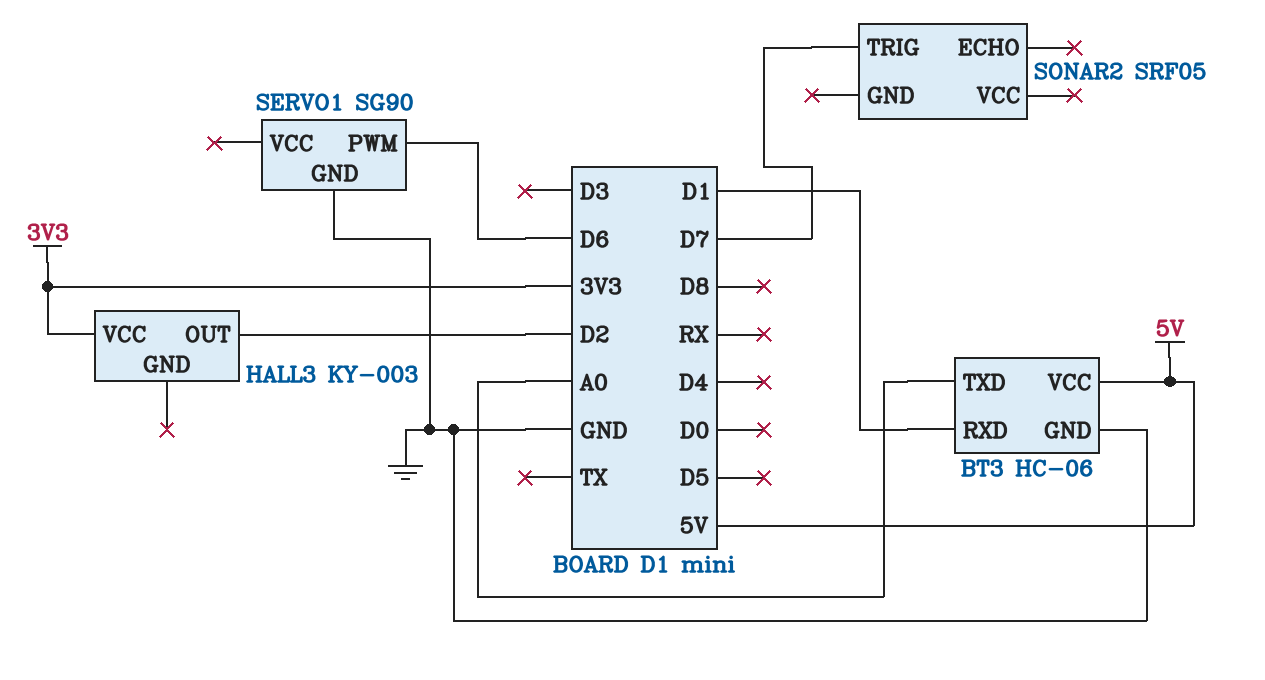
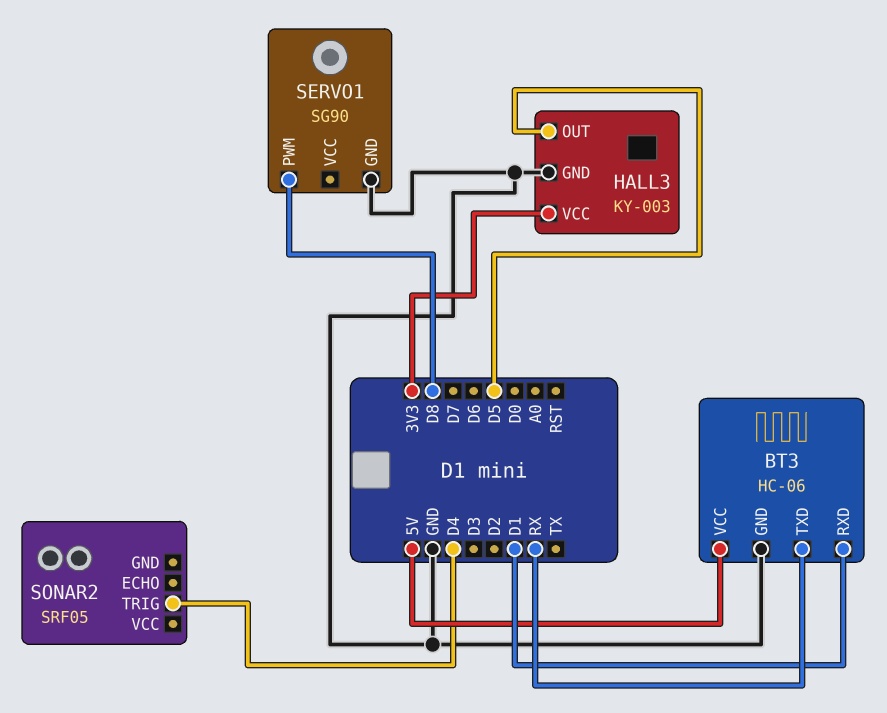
BT3 pin TXD: A0 -> RX
HALL3 pin GND: none -> GND
HALL3 pin OUT: D2 -> D5
SERVO1 pin PWM: D6 -> D8
SONAR2 pin TRIG: D7 -> D4

